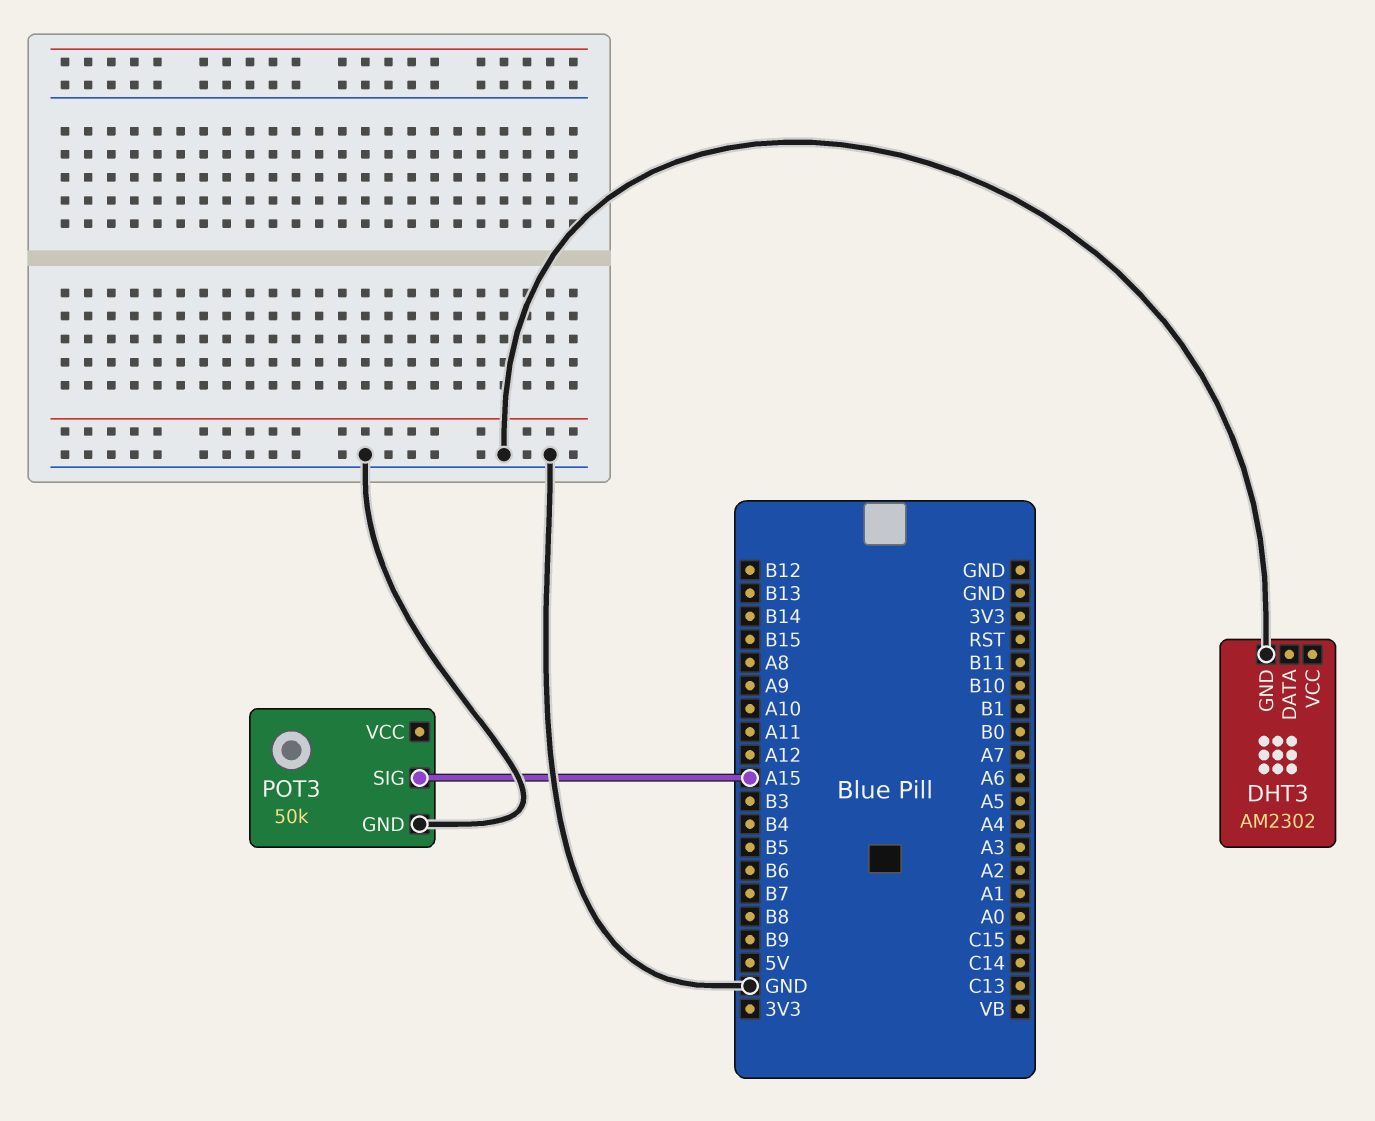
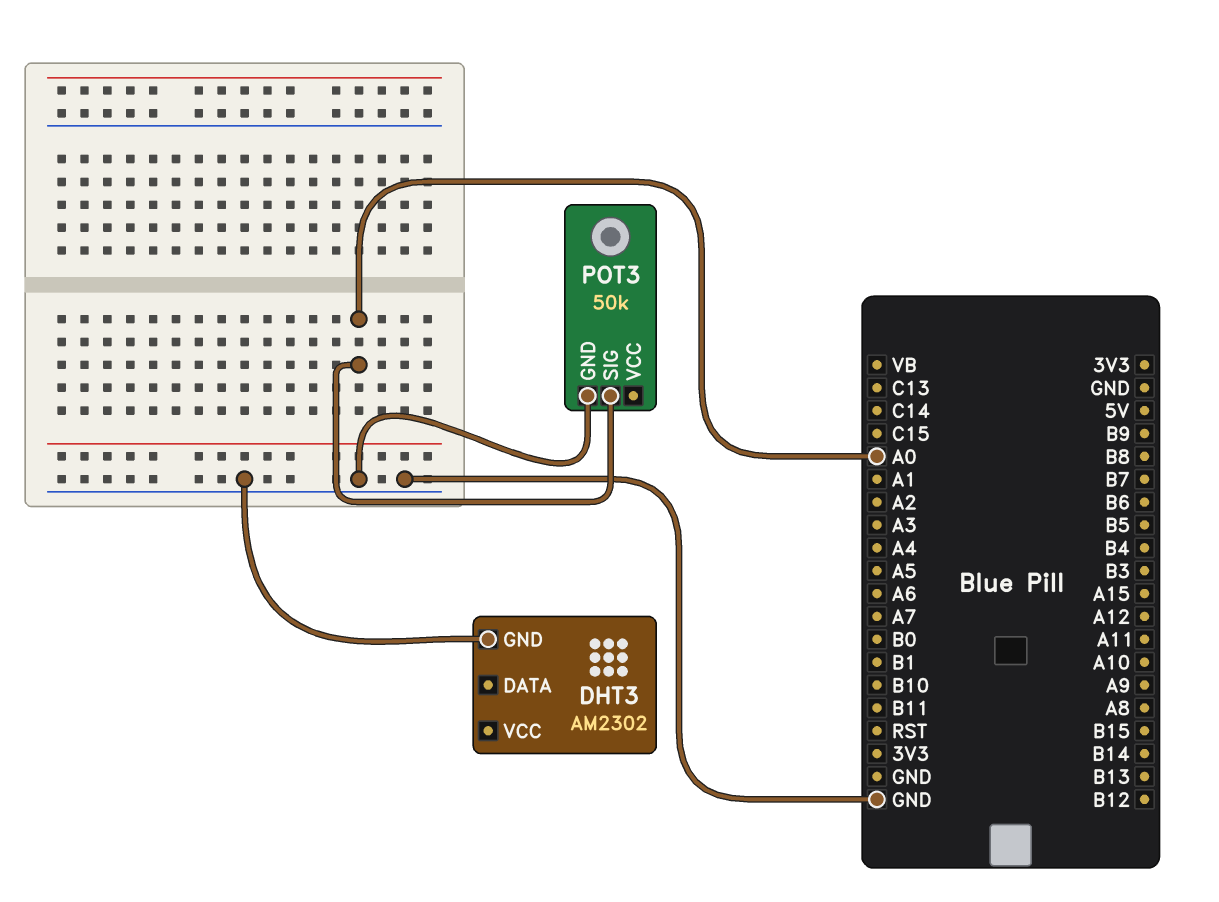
POT3 pin SIG: A15 -> A0

